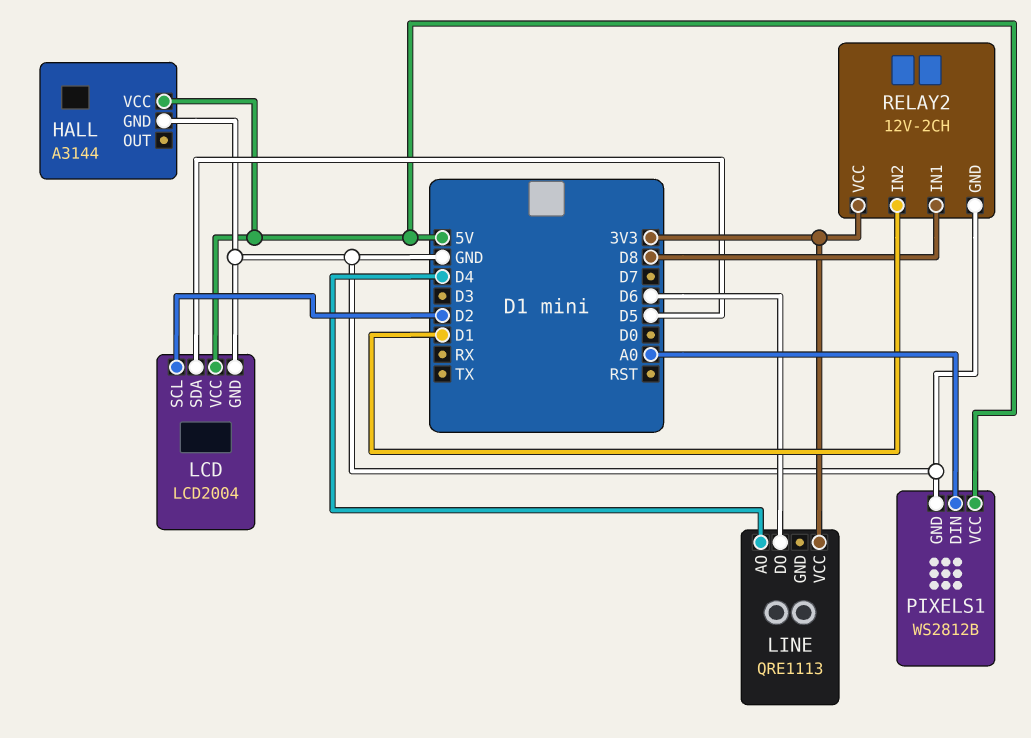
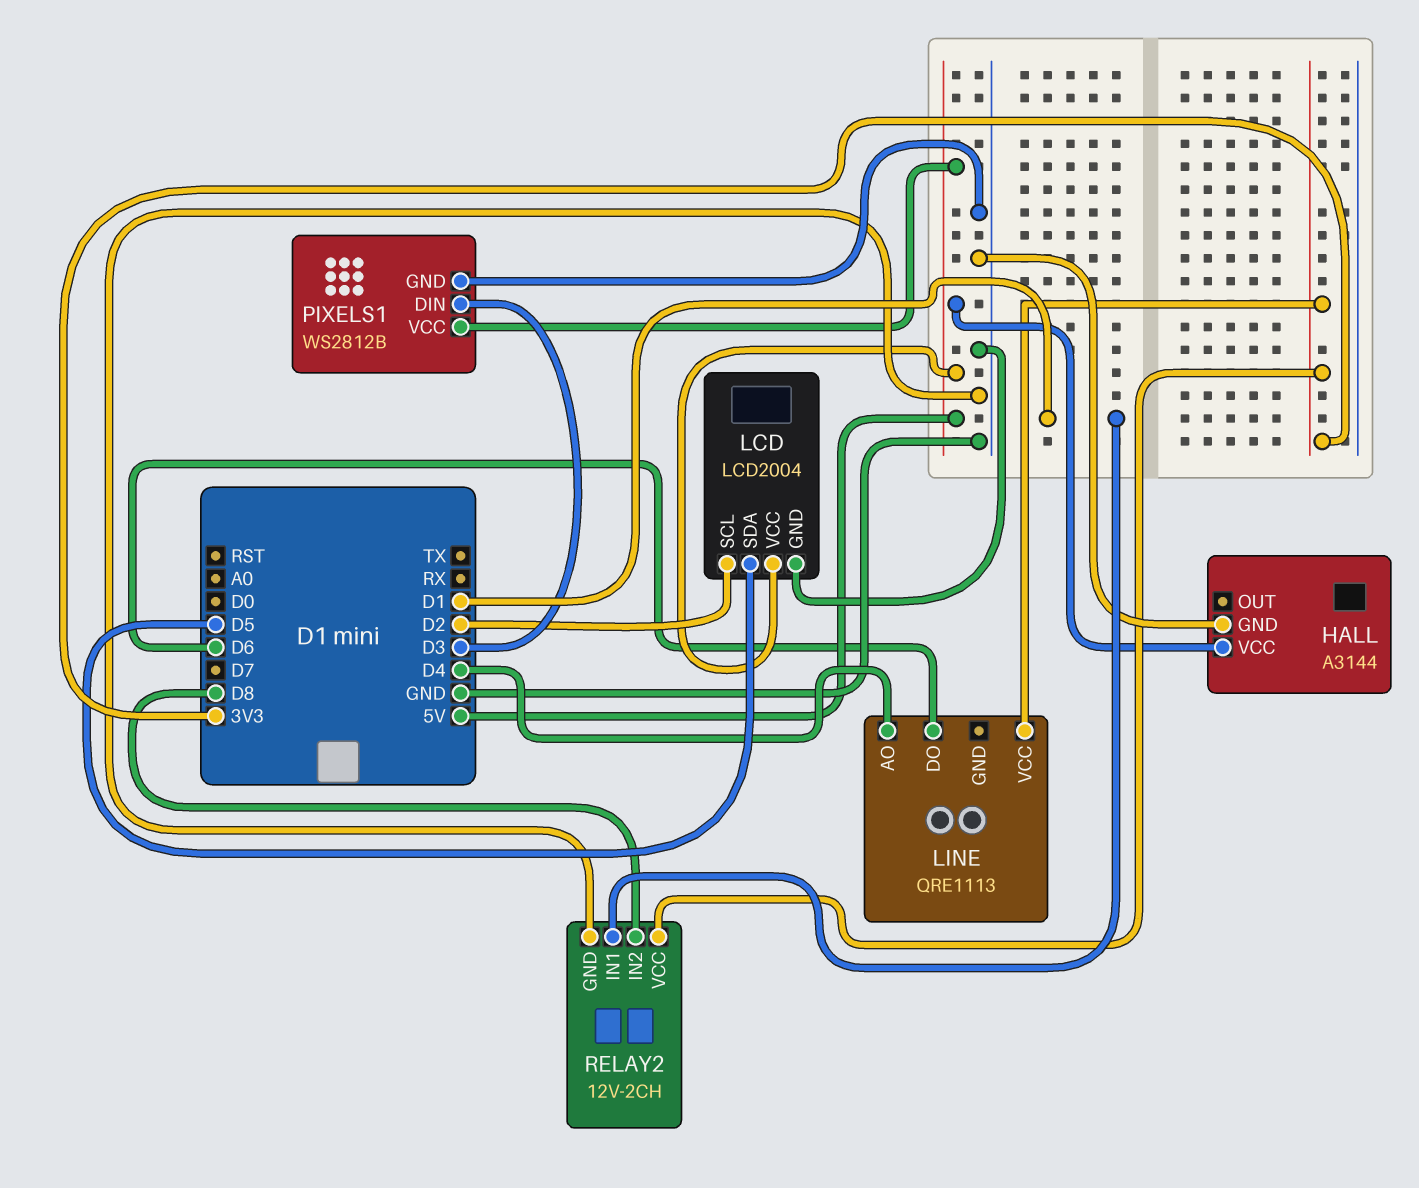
PIXELS1 pin DIN: A0 -> D3
RELAY2 pin IN1: D8 -> D1
RELAY2 pin IN2: D1 -> D8

